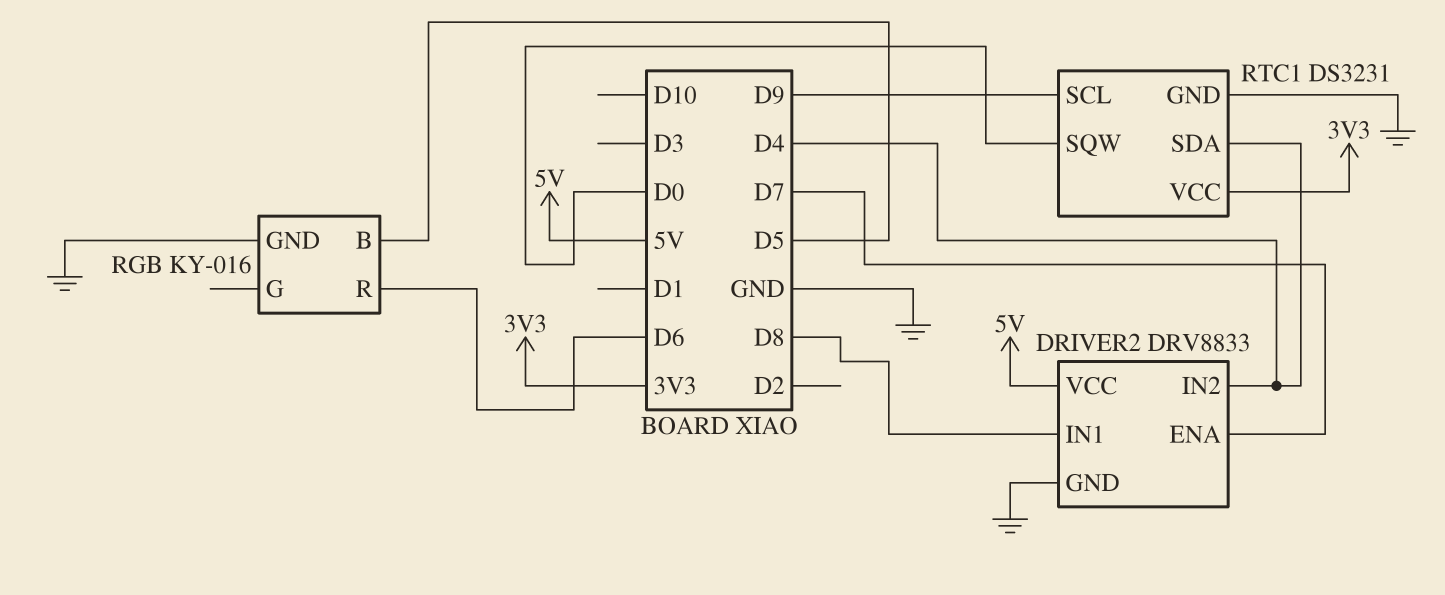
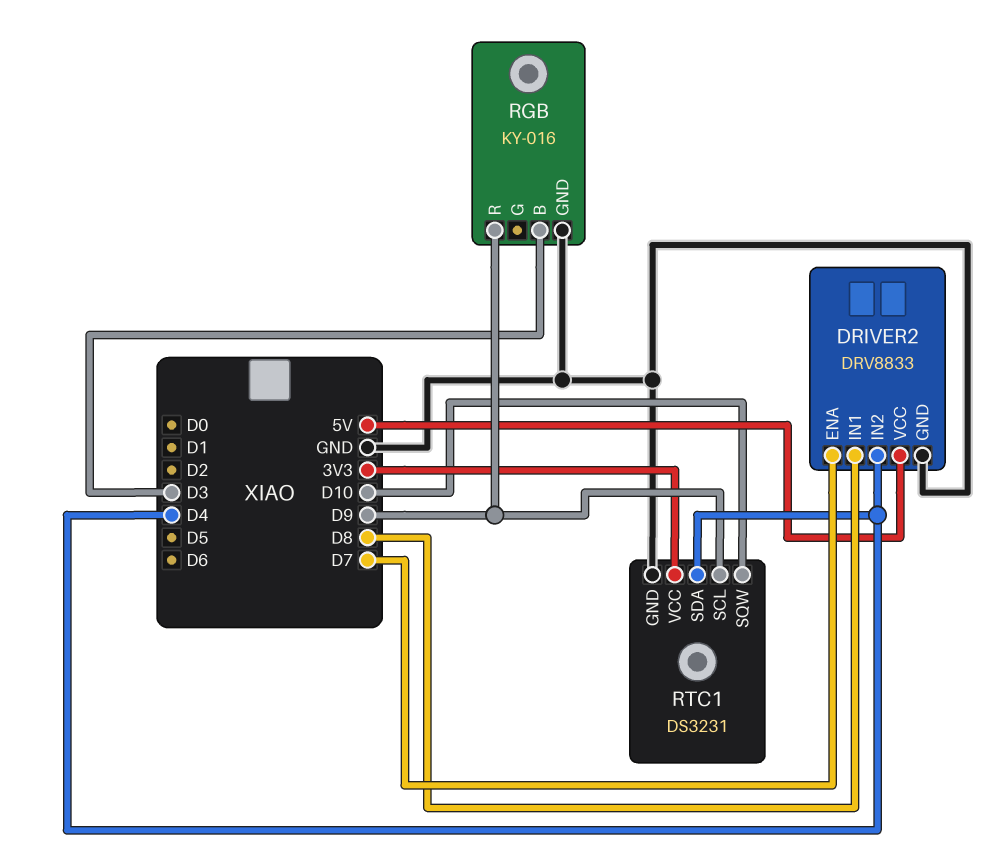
RGB pin B: D5 -> D3
RGB pin R: D6 -> D9
RTC1 pin SQW: D0 -> D10

